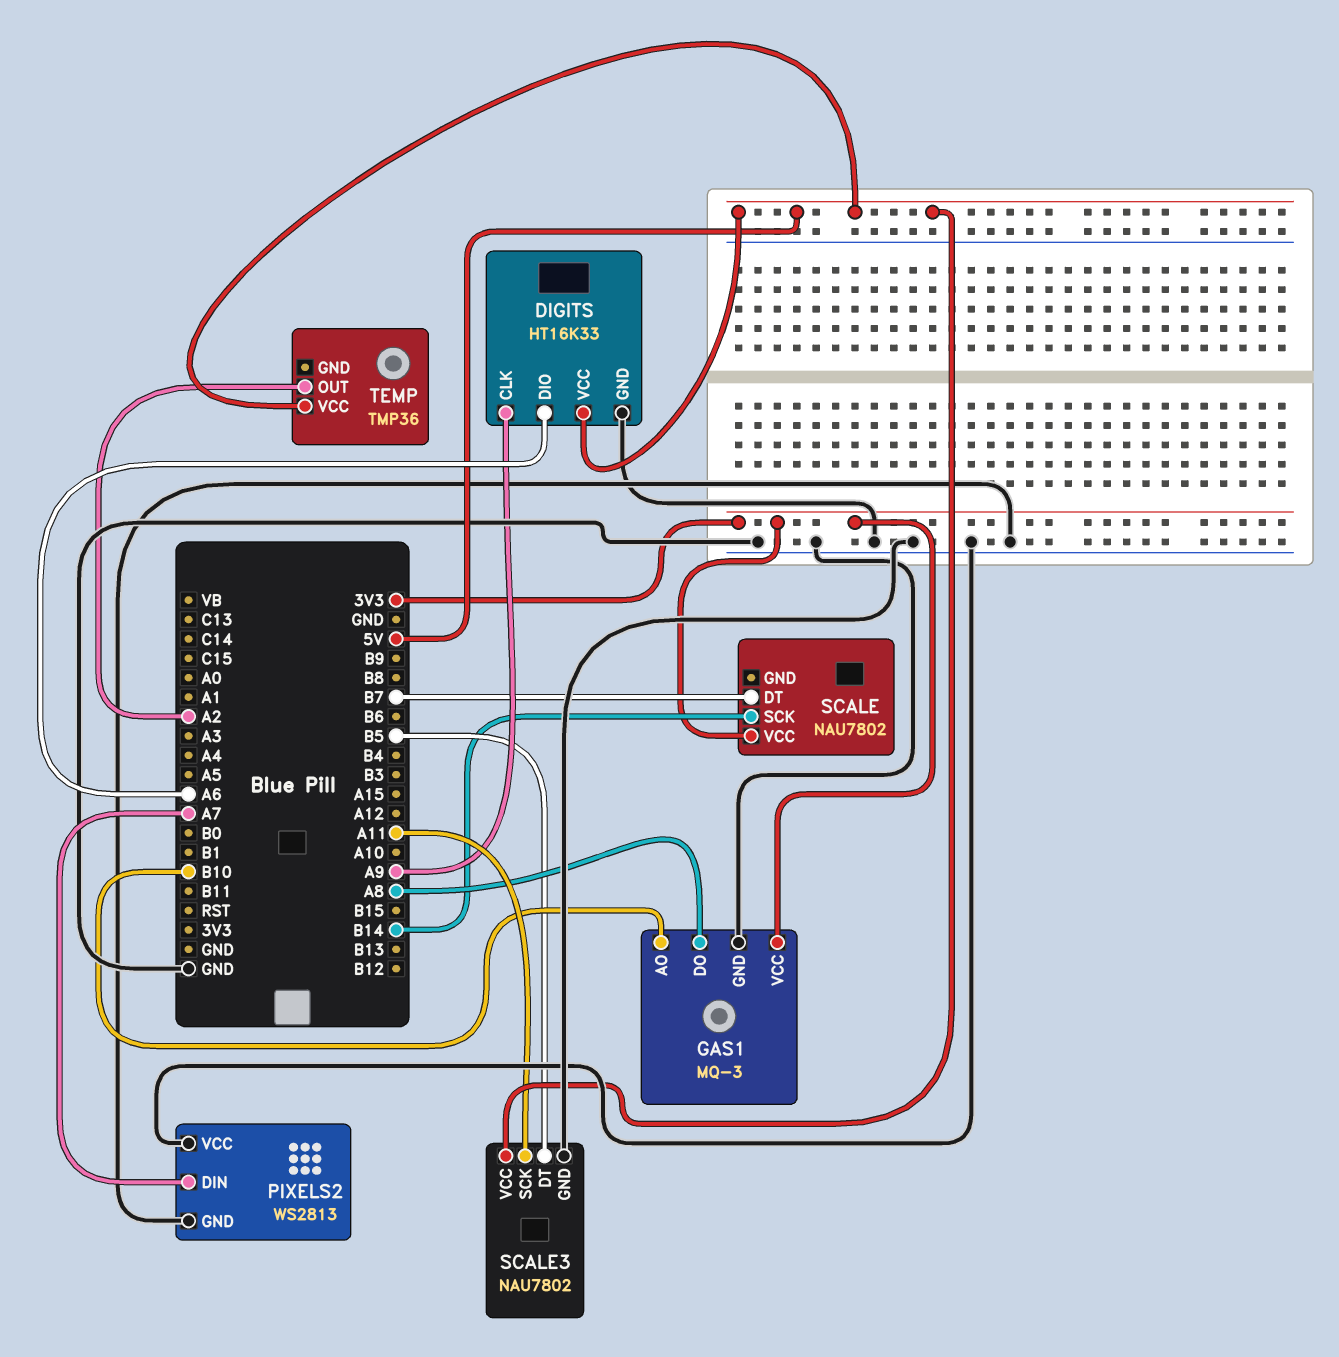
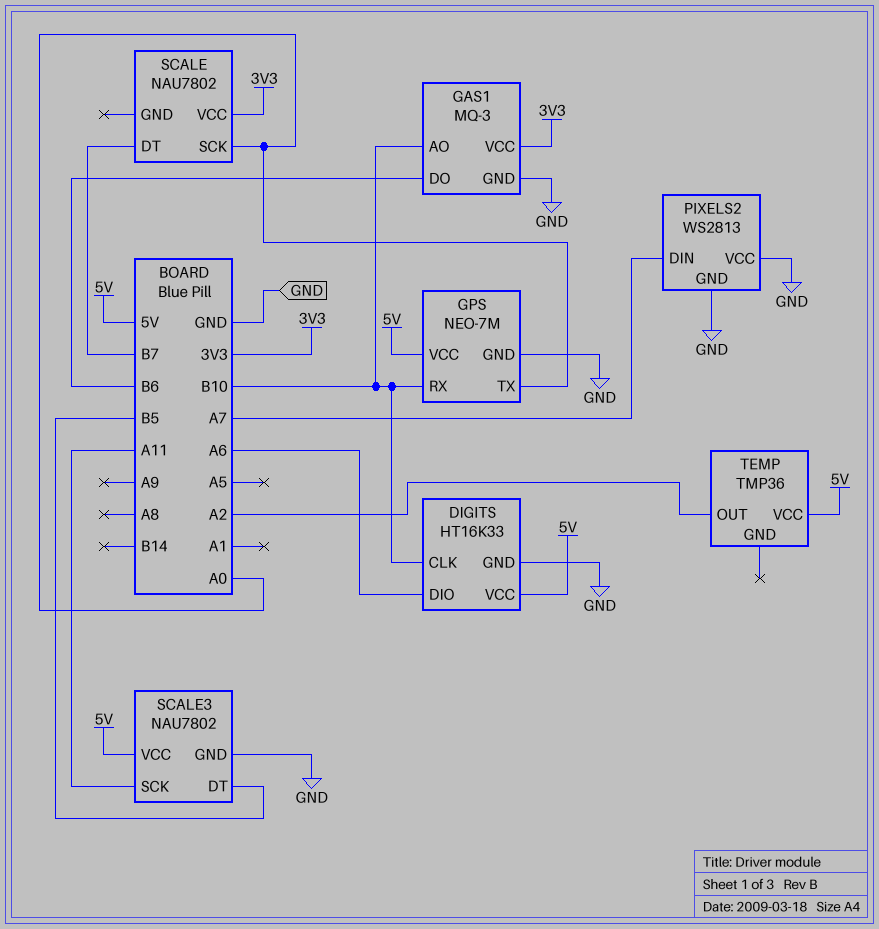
DIGITS pin CLK: A9 -> B10
GAS1 pin DO: A8 -> B6
GPS: none -> NEO-7M
GPS pin GND: none -> GND
GPS pin RX: none -> B10
GPS pin TX: none -> A0
GPS pin VCC: none -> 5V
SCALE pin SCK: B14 -> A0

